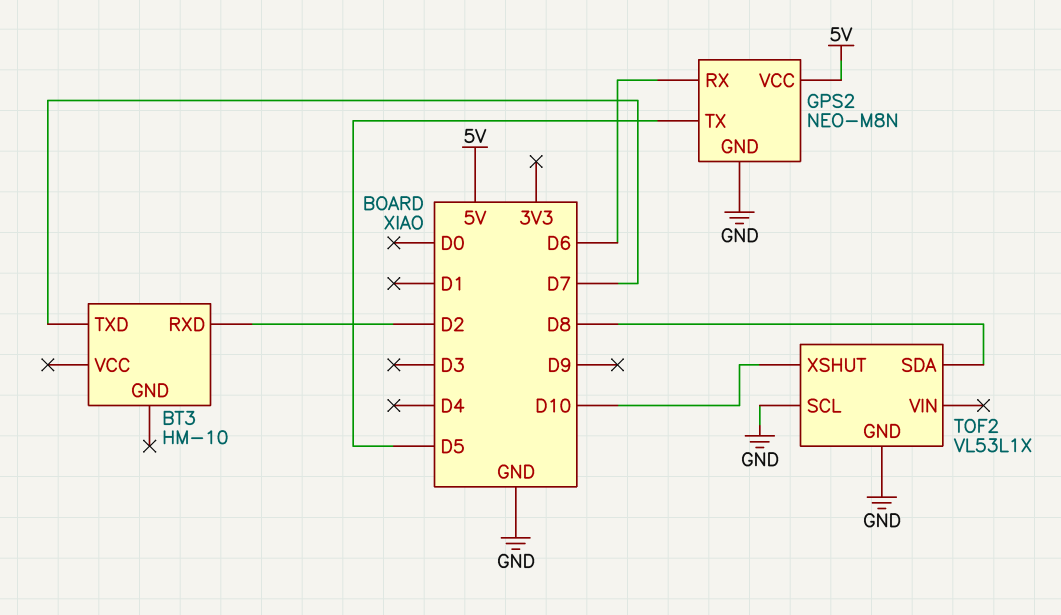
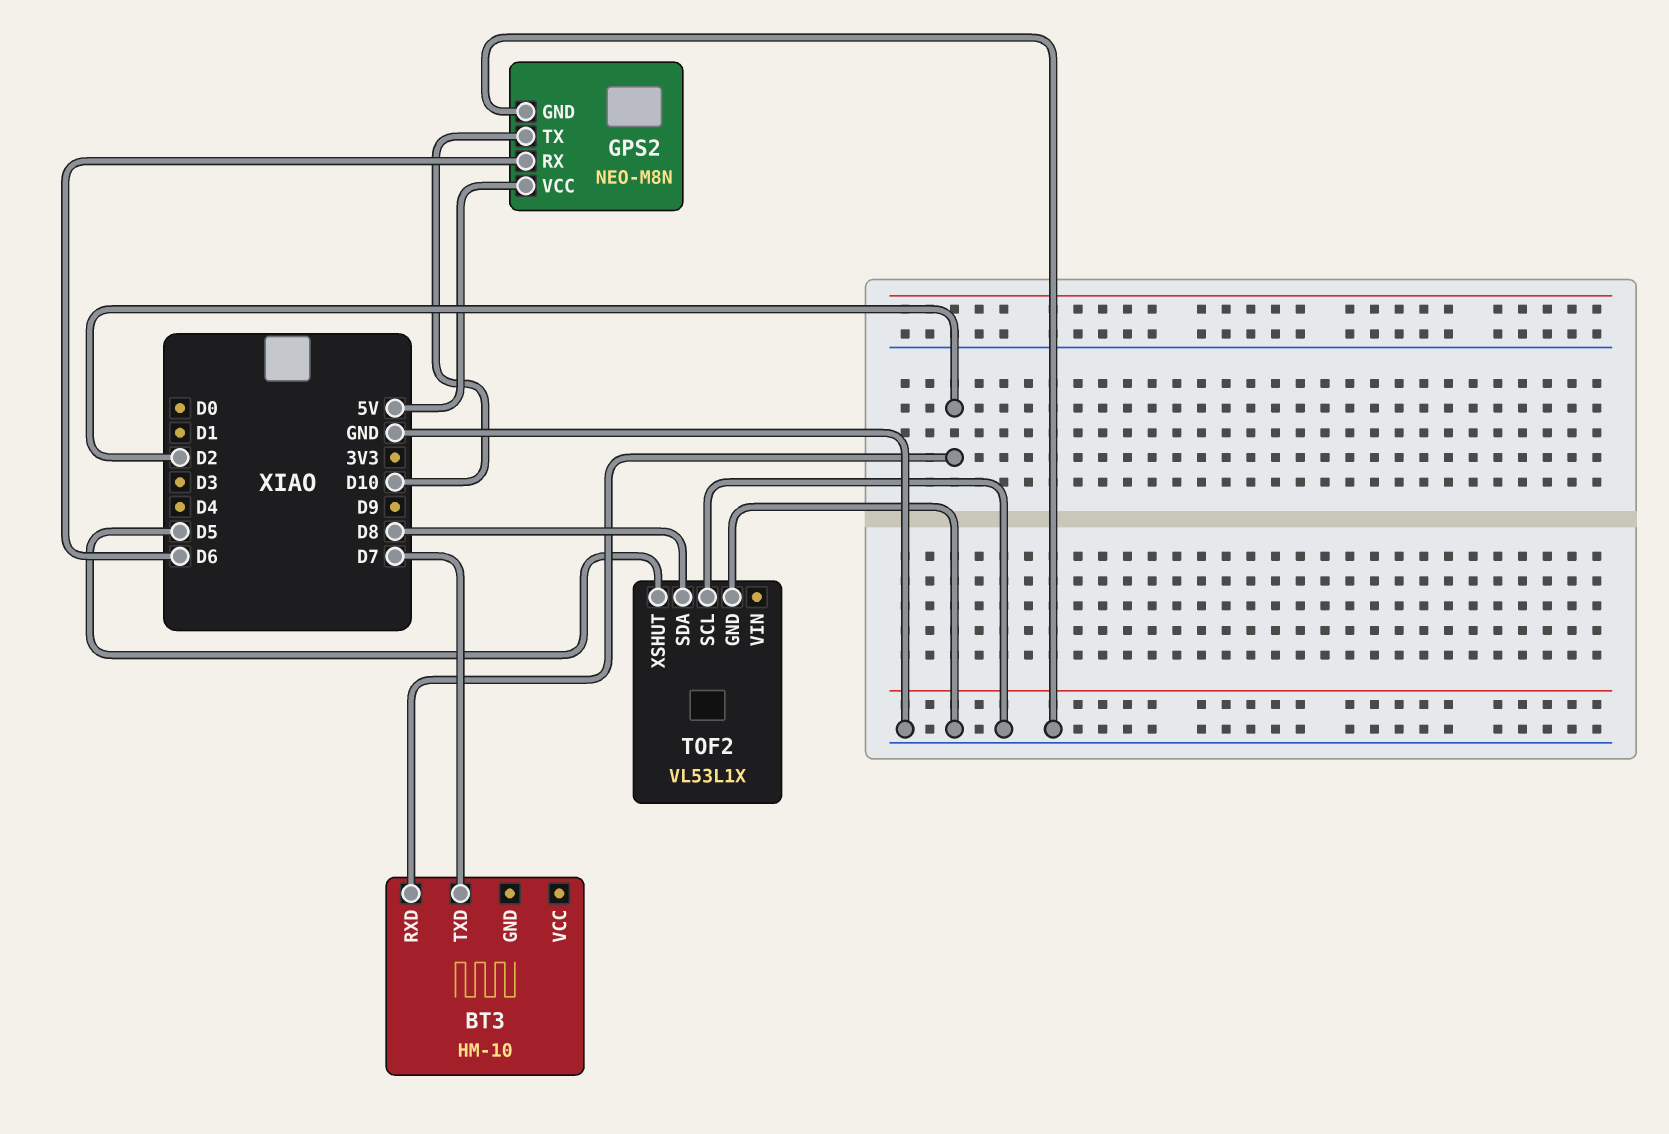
GPS2 pin TX: D5 -> D10
TOF2 pin XSHUT: D10 -> D5

